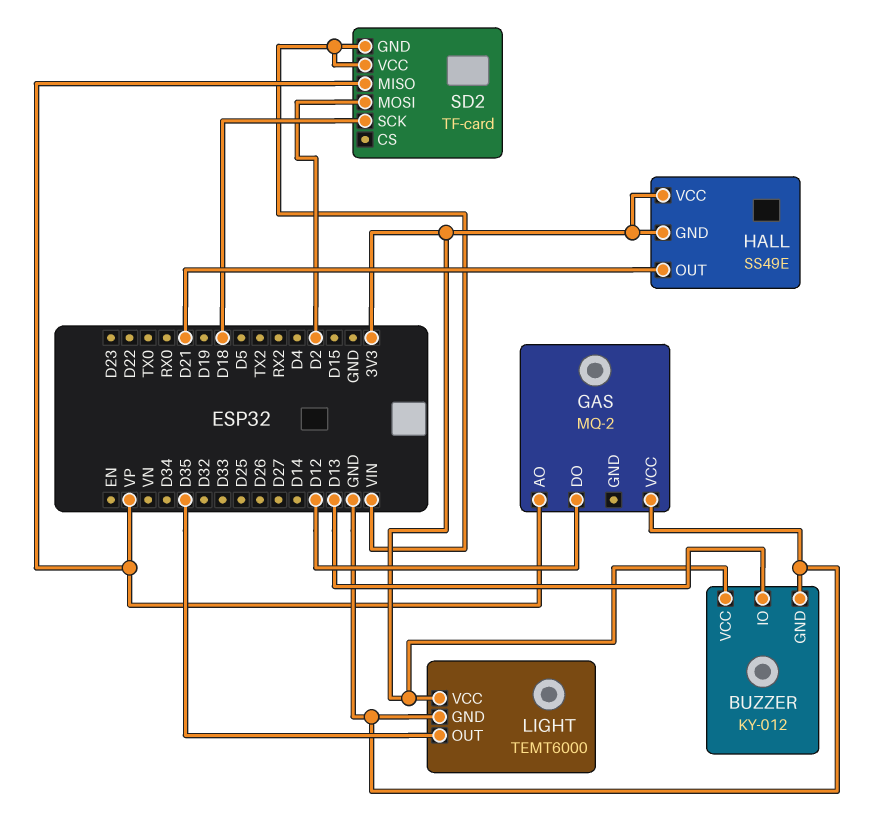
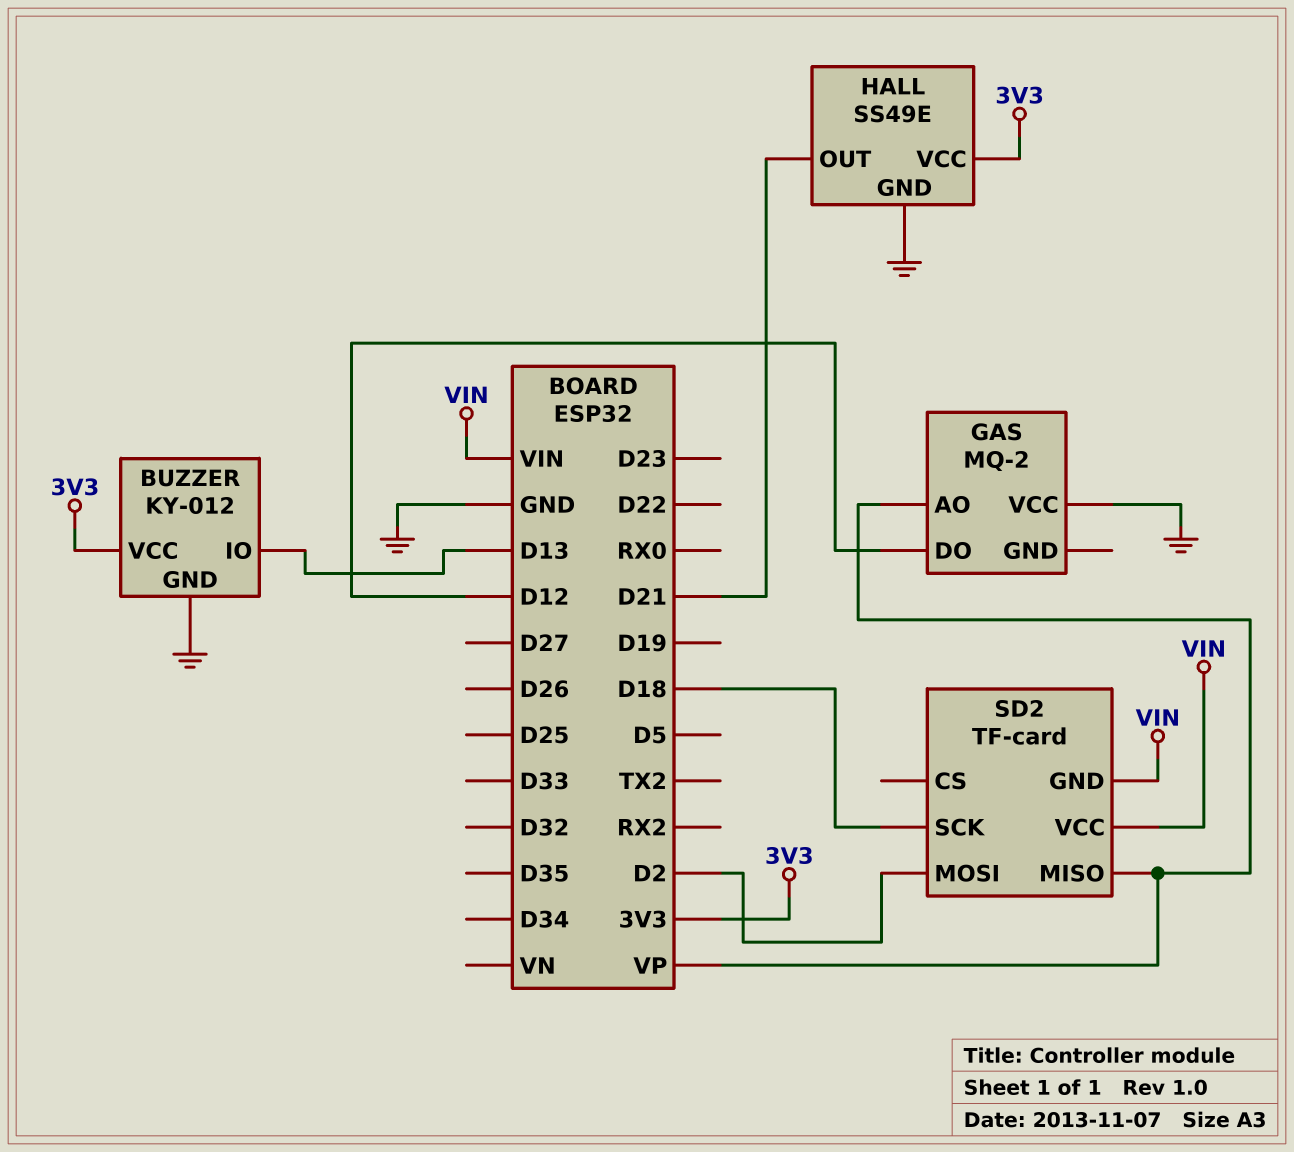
HALL pin GND: 3V3 -> GND
LIGHT: TEMT6000 -> none
LIGHT pin GND: GND -> none
LIGHT pin OUT: D35 -> none
LIGHT pin VCC: 3V3 -> none

